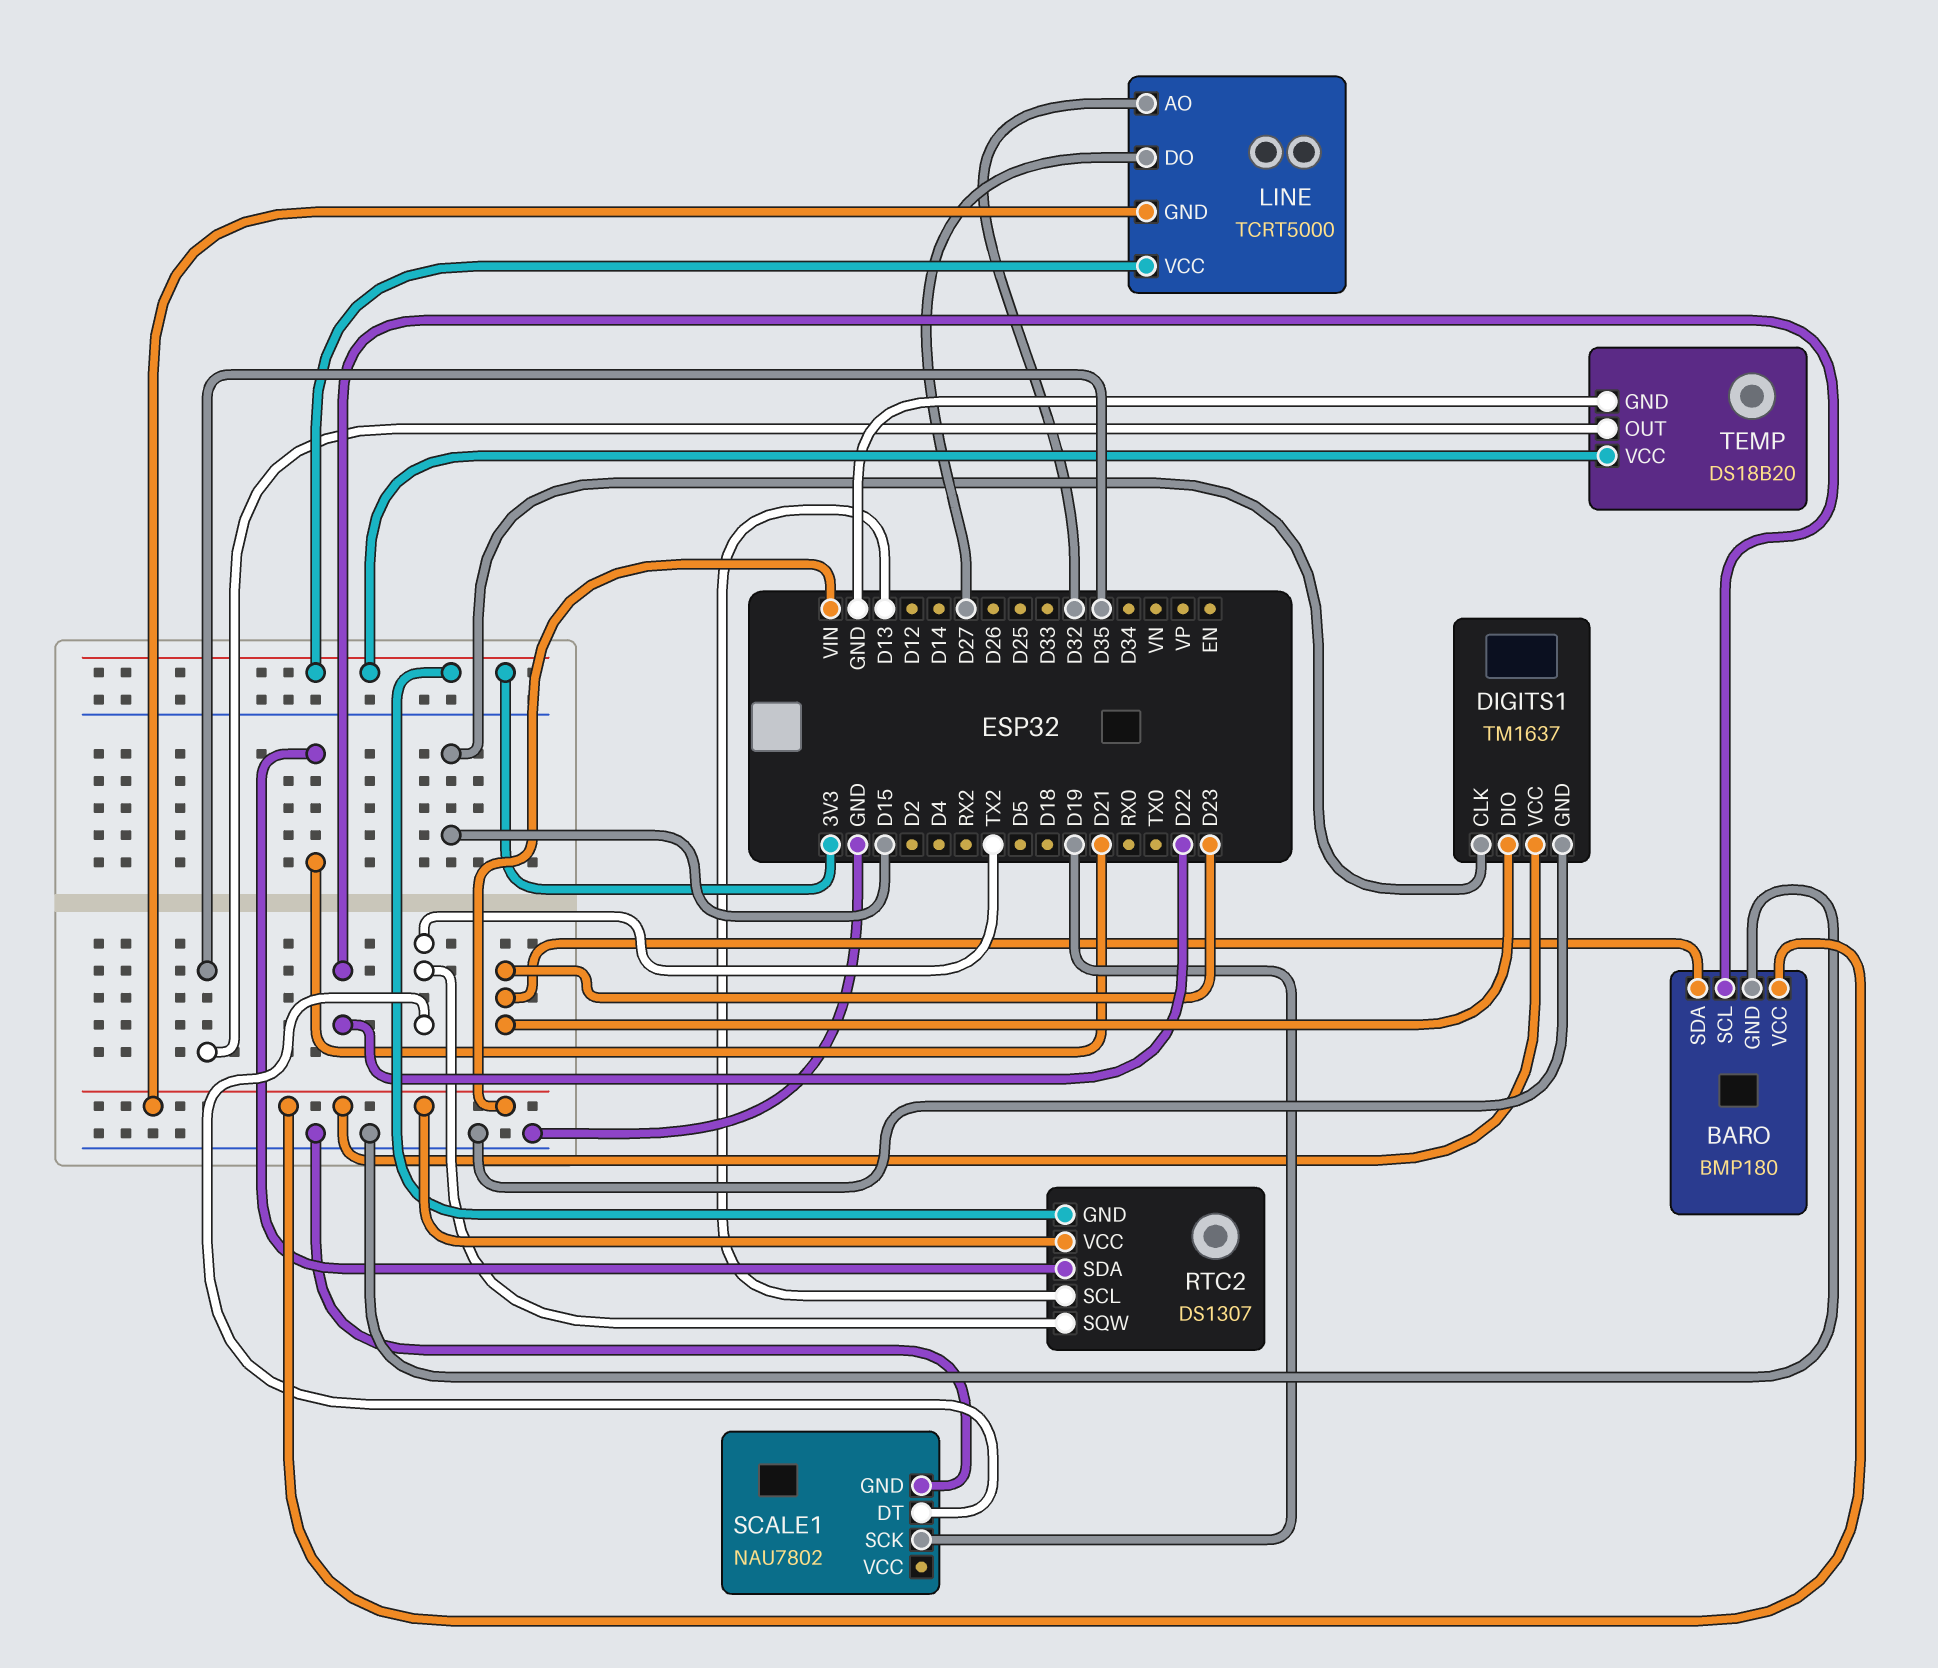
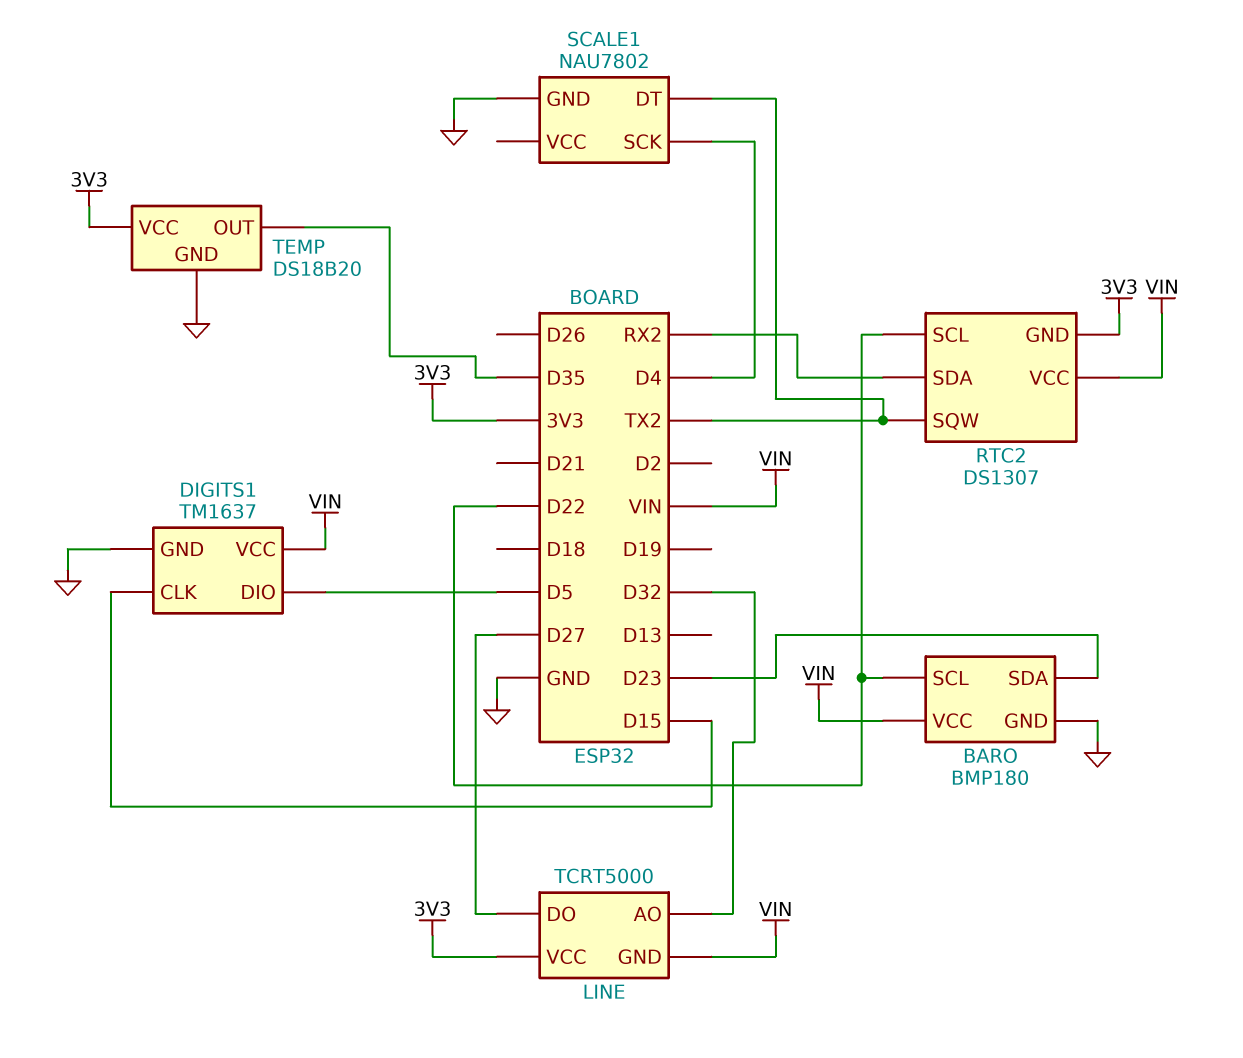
DIGITS1 pin DIO: D23 -> D5
RTC2 pin SCL: D13 -> D22
RTC2 pin SDA: D21 -> RX2
SCALE1 pin SCK: D19 -> D4

